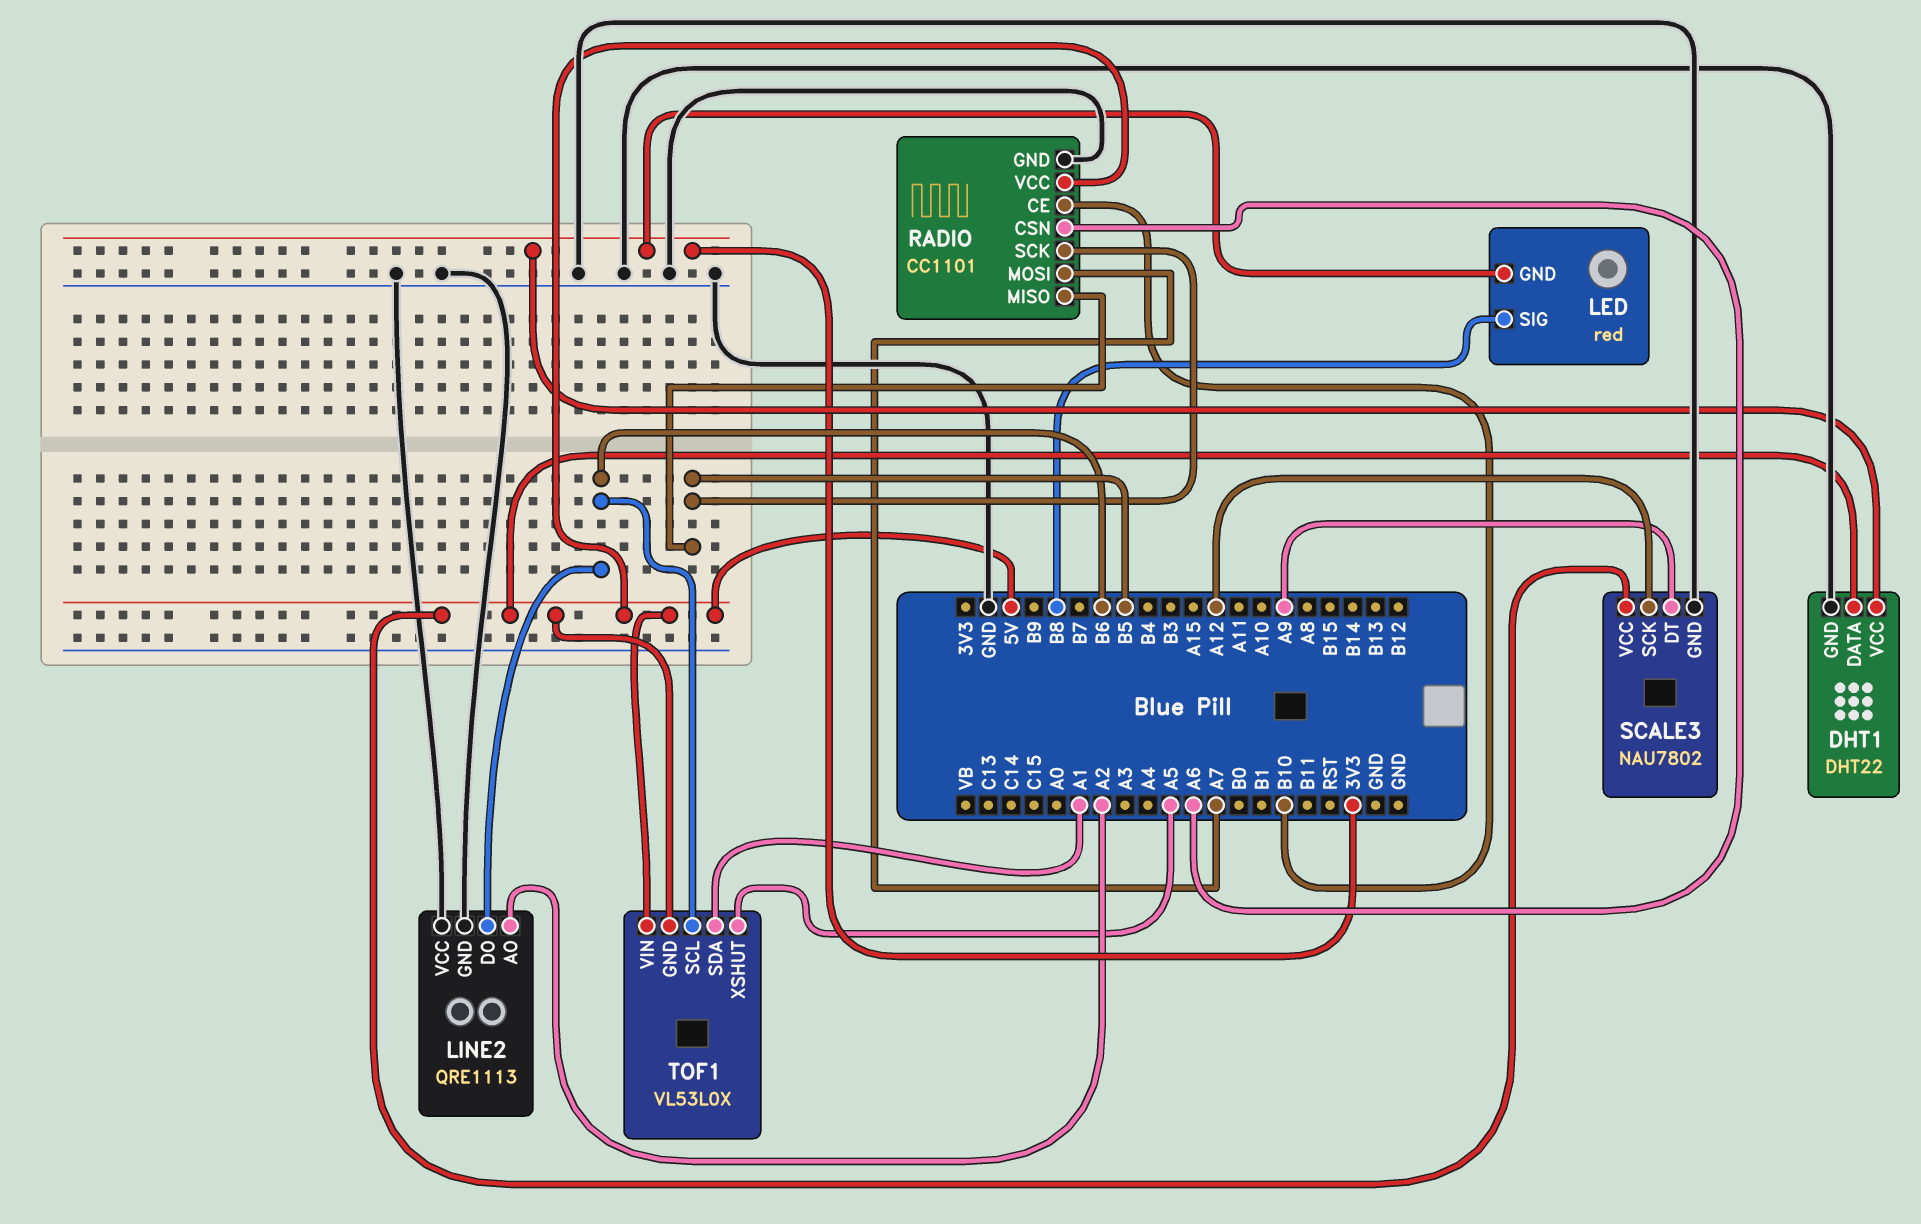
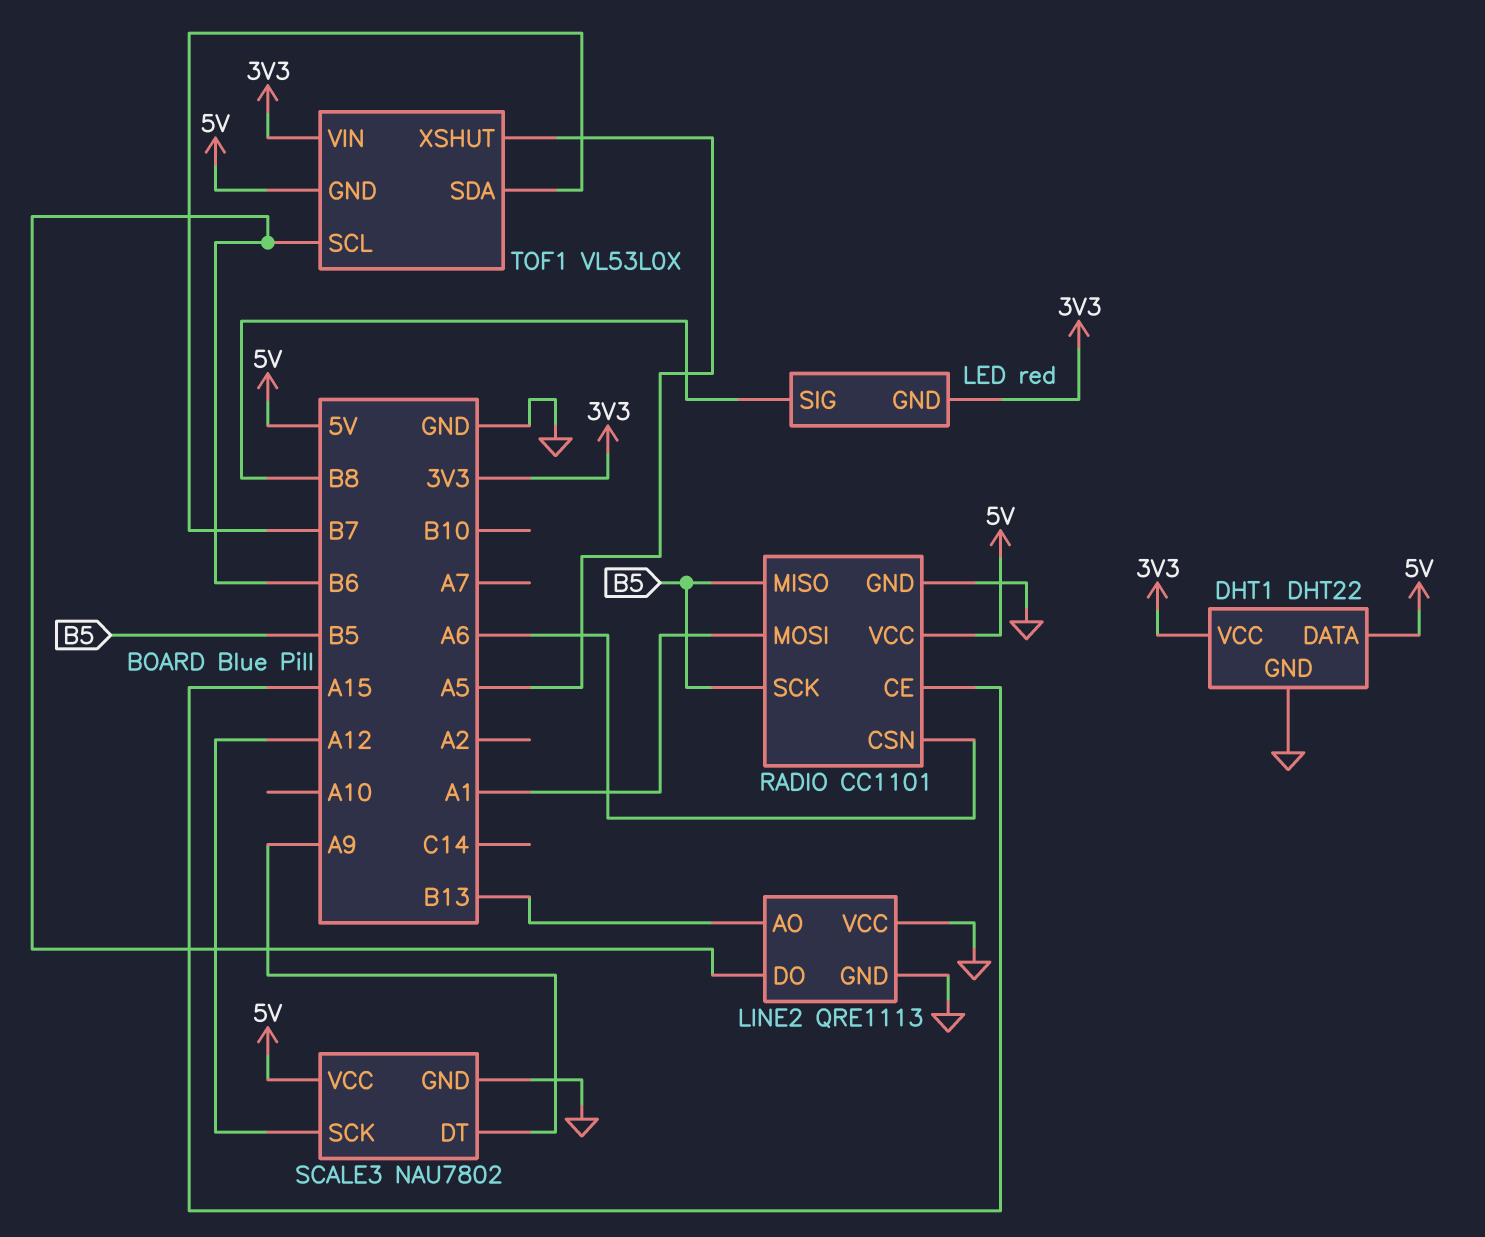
LINE2 pin AO: A2 -> B13
RADIO pin CE: B10 -> A15
RADIO pin MOSI: A7 -> A1
TOF1 pin SDA: A1 -> B7
TOF1 pin VIN: 5V -> 3V3

